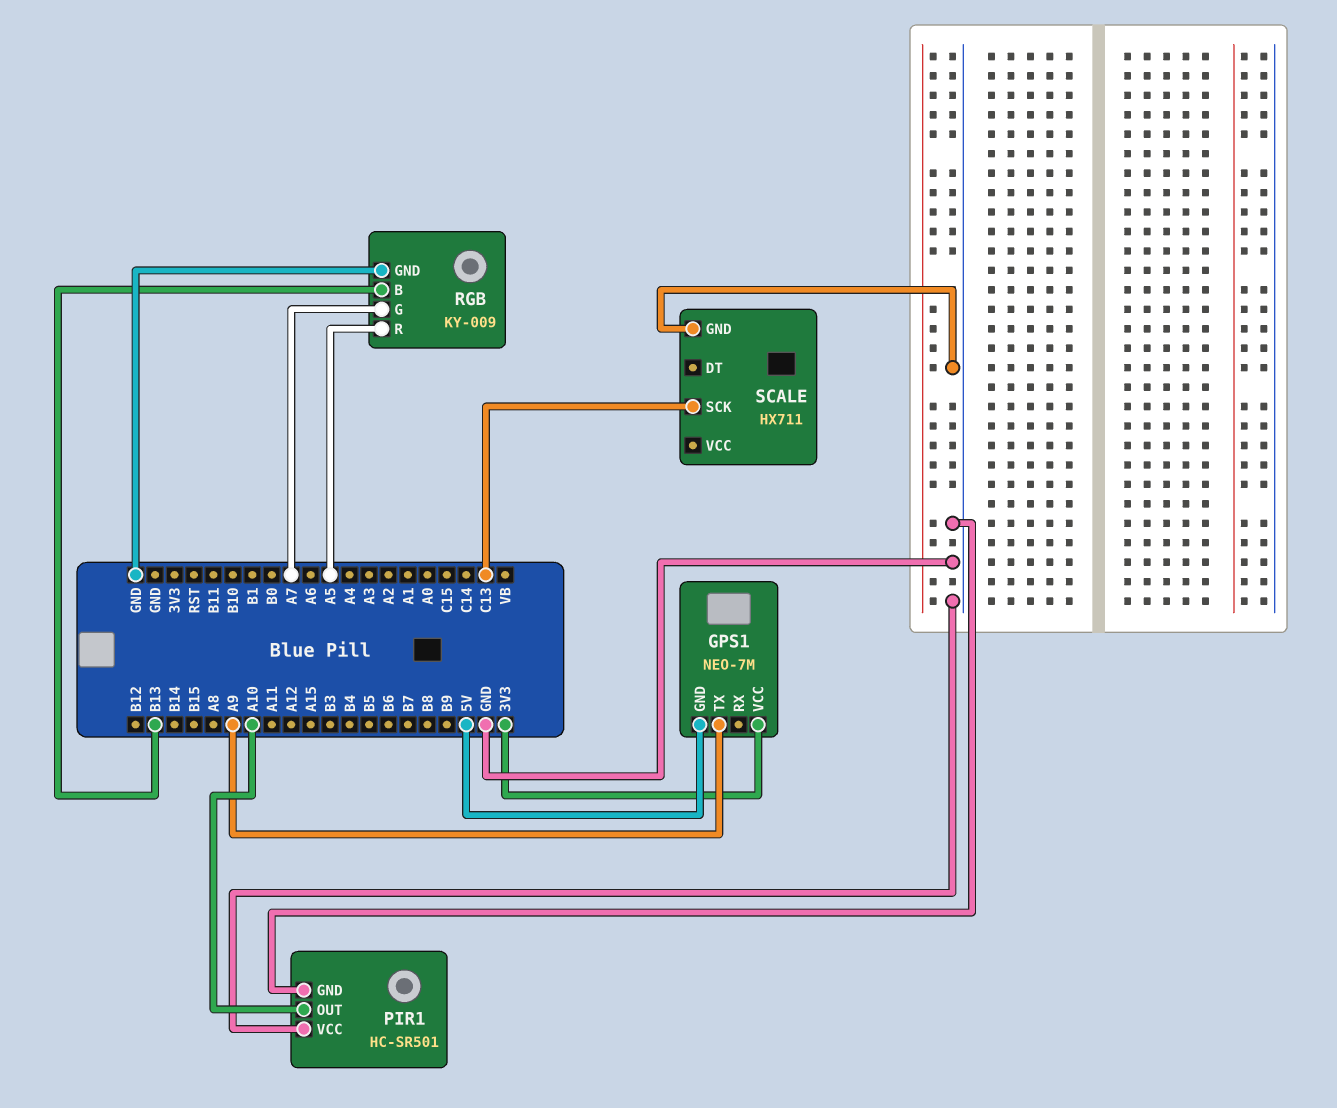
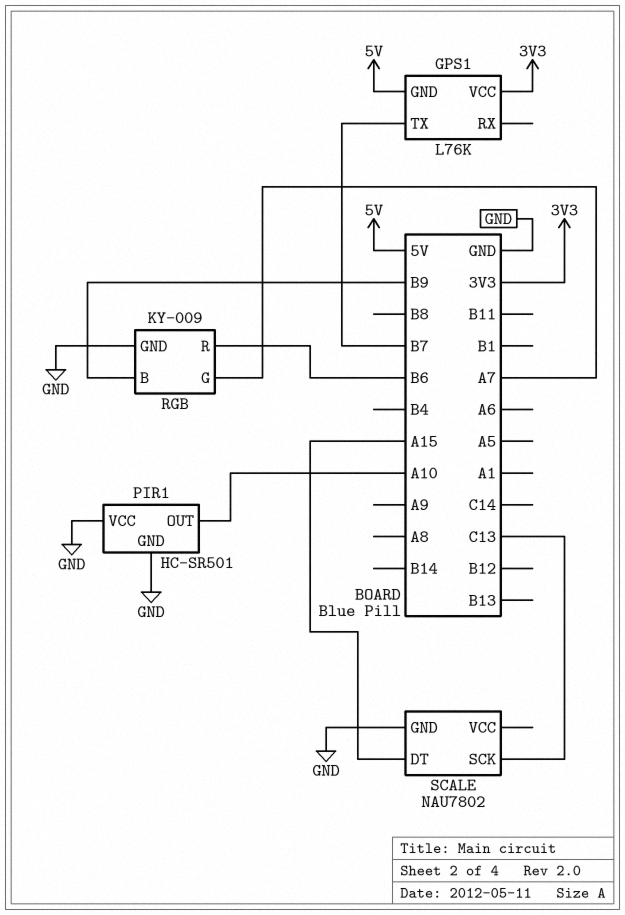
GPS1: NEO-7M -> L76K
GPS1 pin TX: A9 -> B7
RGB pin B: B13 -> B9
RGB pin R: A5 -> B6
SCALE: HX711 -> NAU7802
SCALE pin DT: none -> A15

